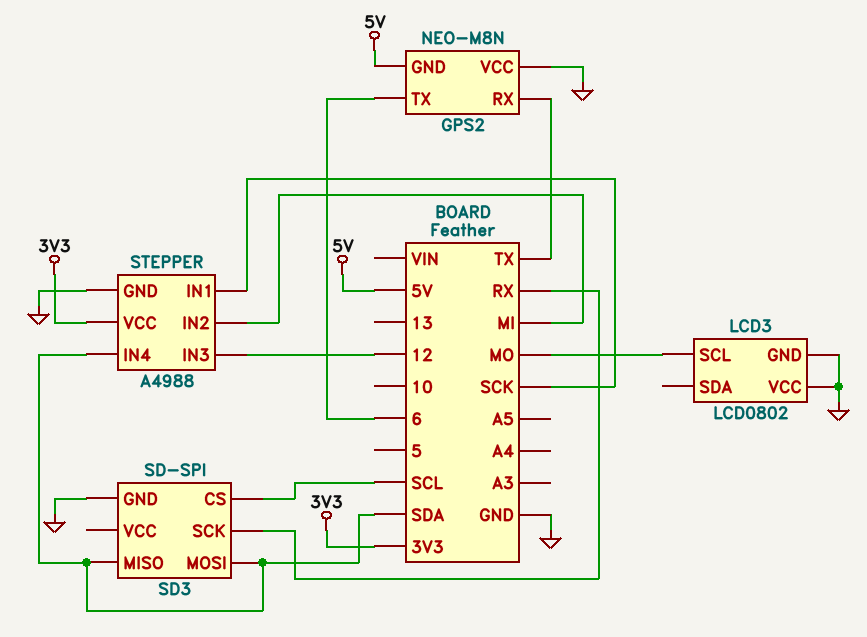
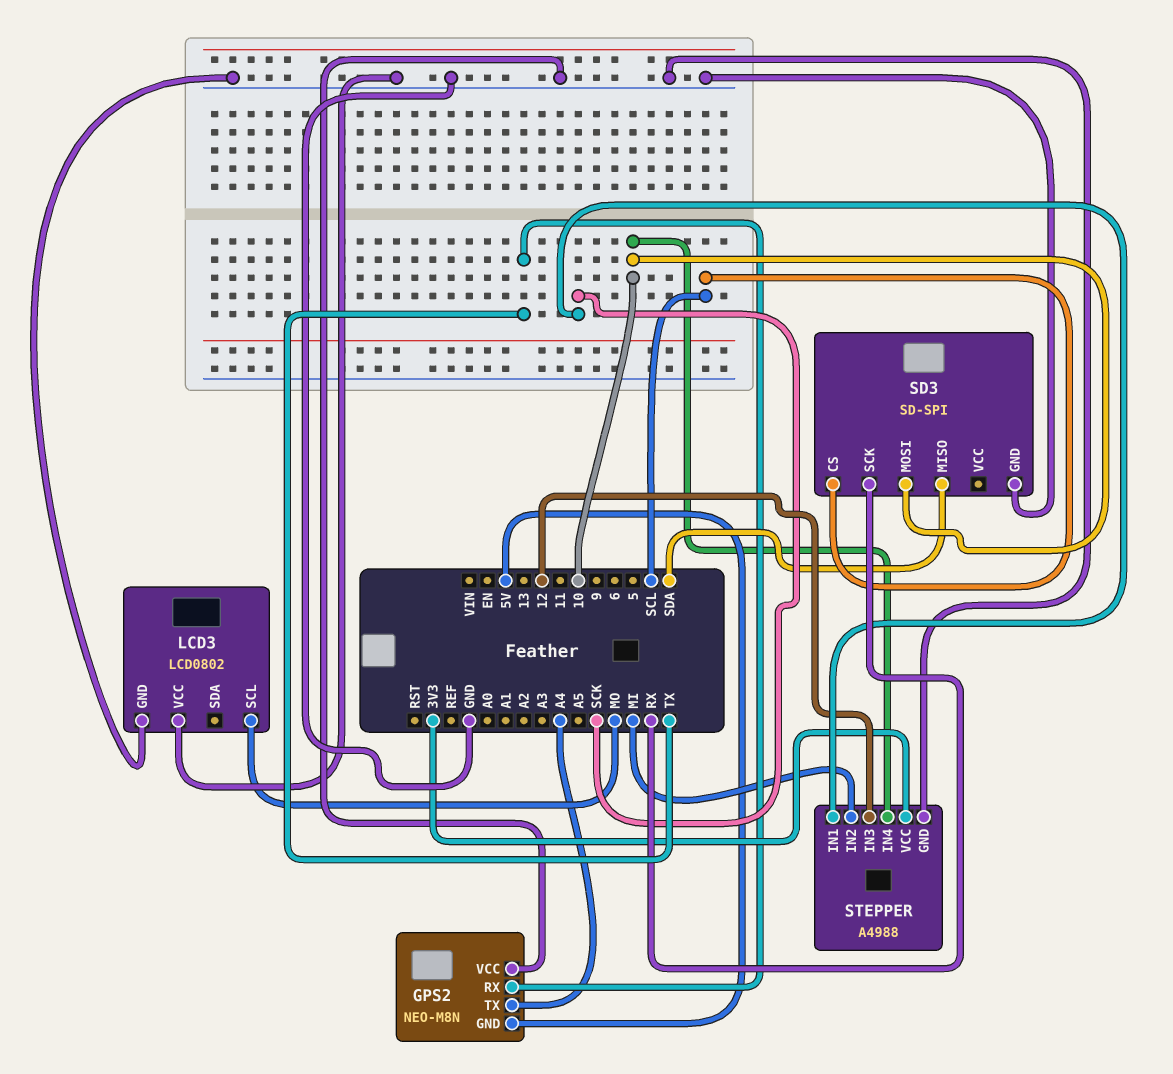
GPS2 pin TX: 6 -> A4
SD3 pin MOSI: SDA -> 10
STEPPER pin IN4: SDA -> 10

